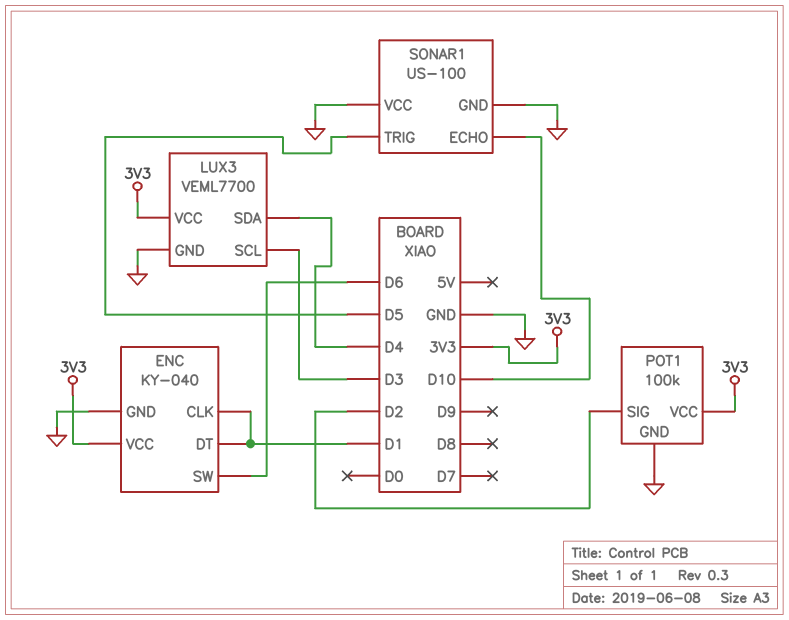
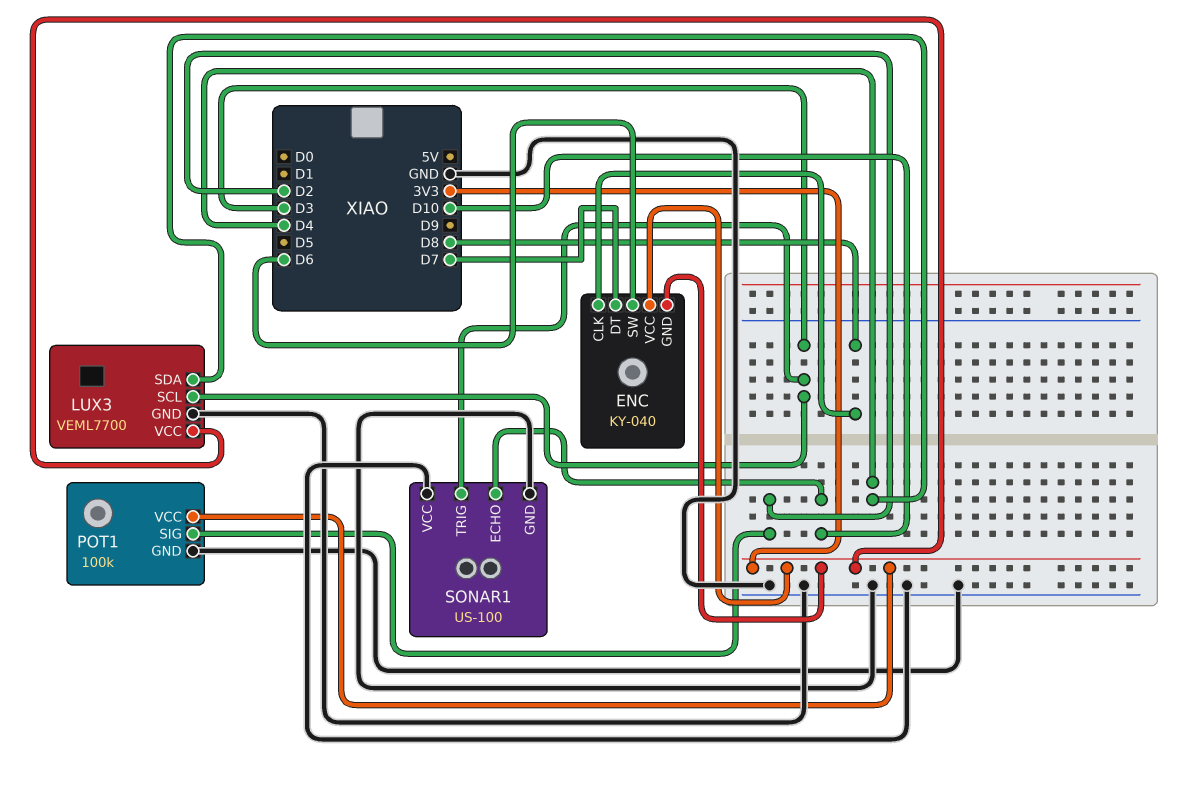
ENC pin CLK: D1 -> D8
ENC pin DT: D1 -> D7
ENC pin GND: GND -> 3V3
SONAR1 pin TRIG: D5 -> D3

